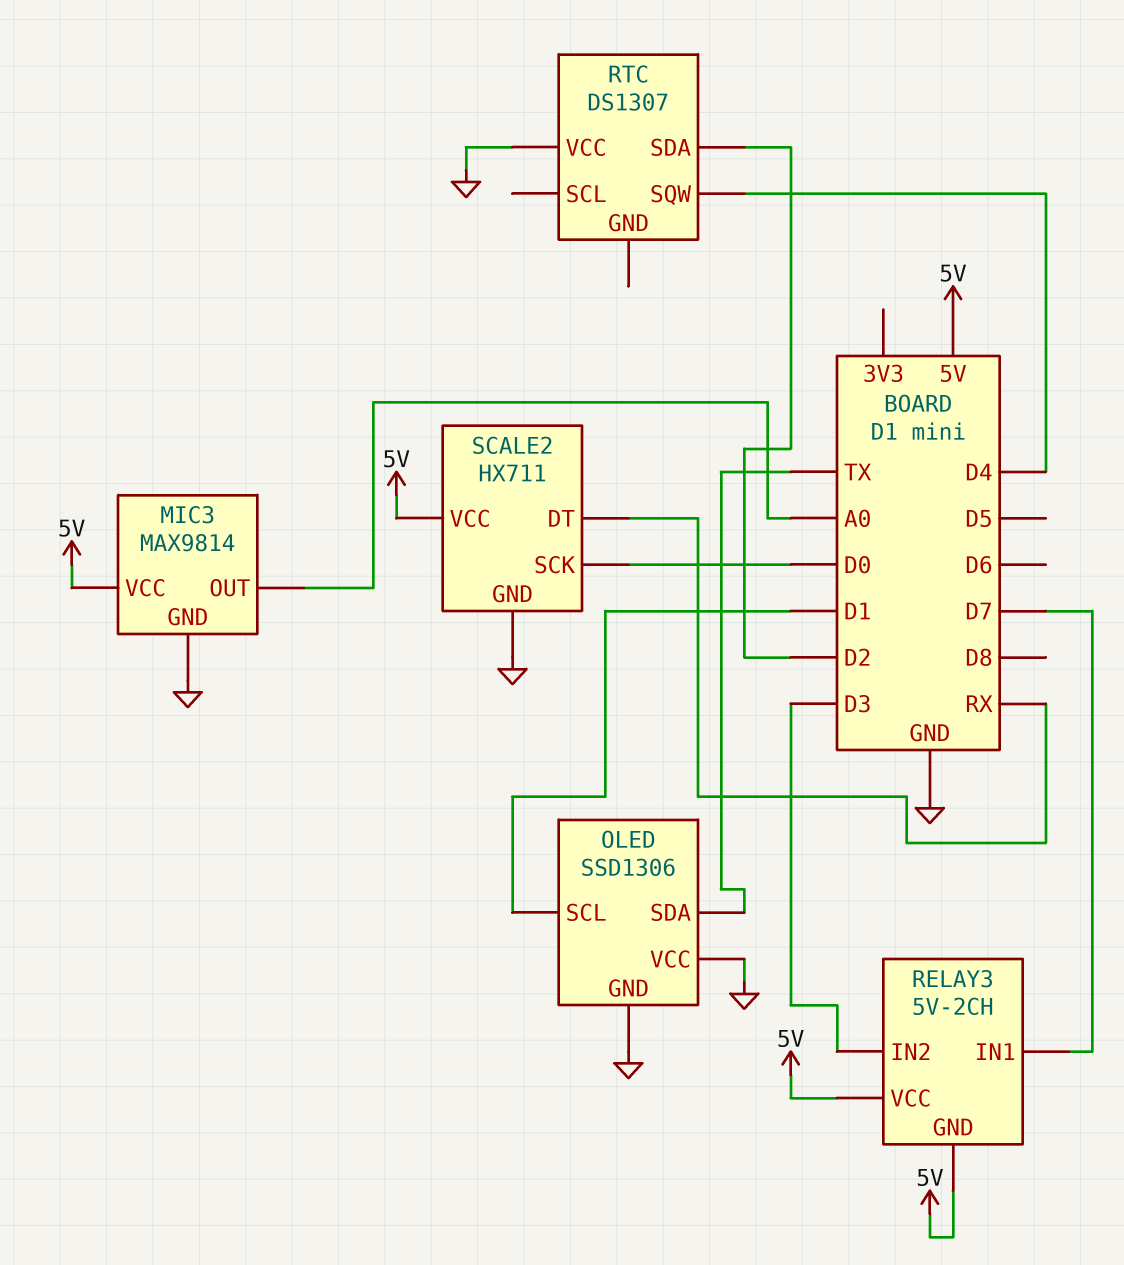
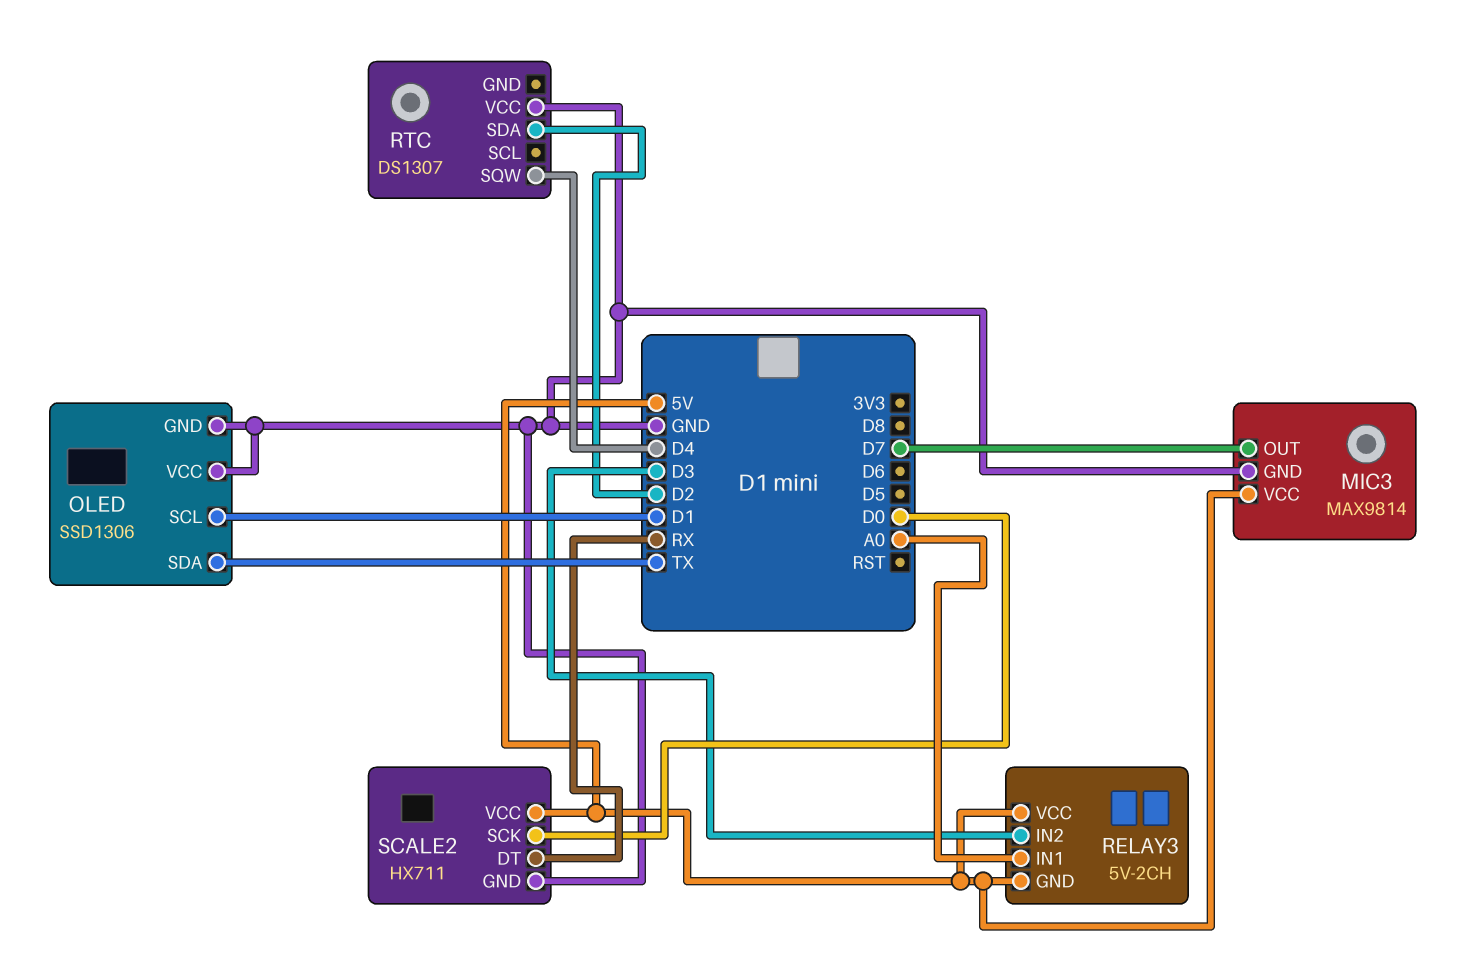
MIC3 pin OUT: A0 -> D7
RELAY3 pin IN1: D7 -> A0

